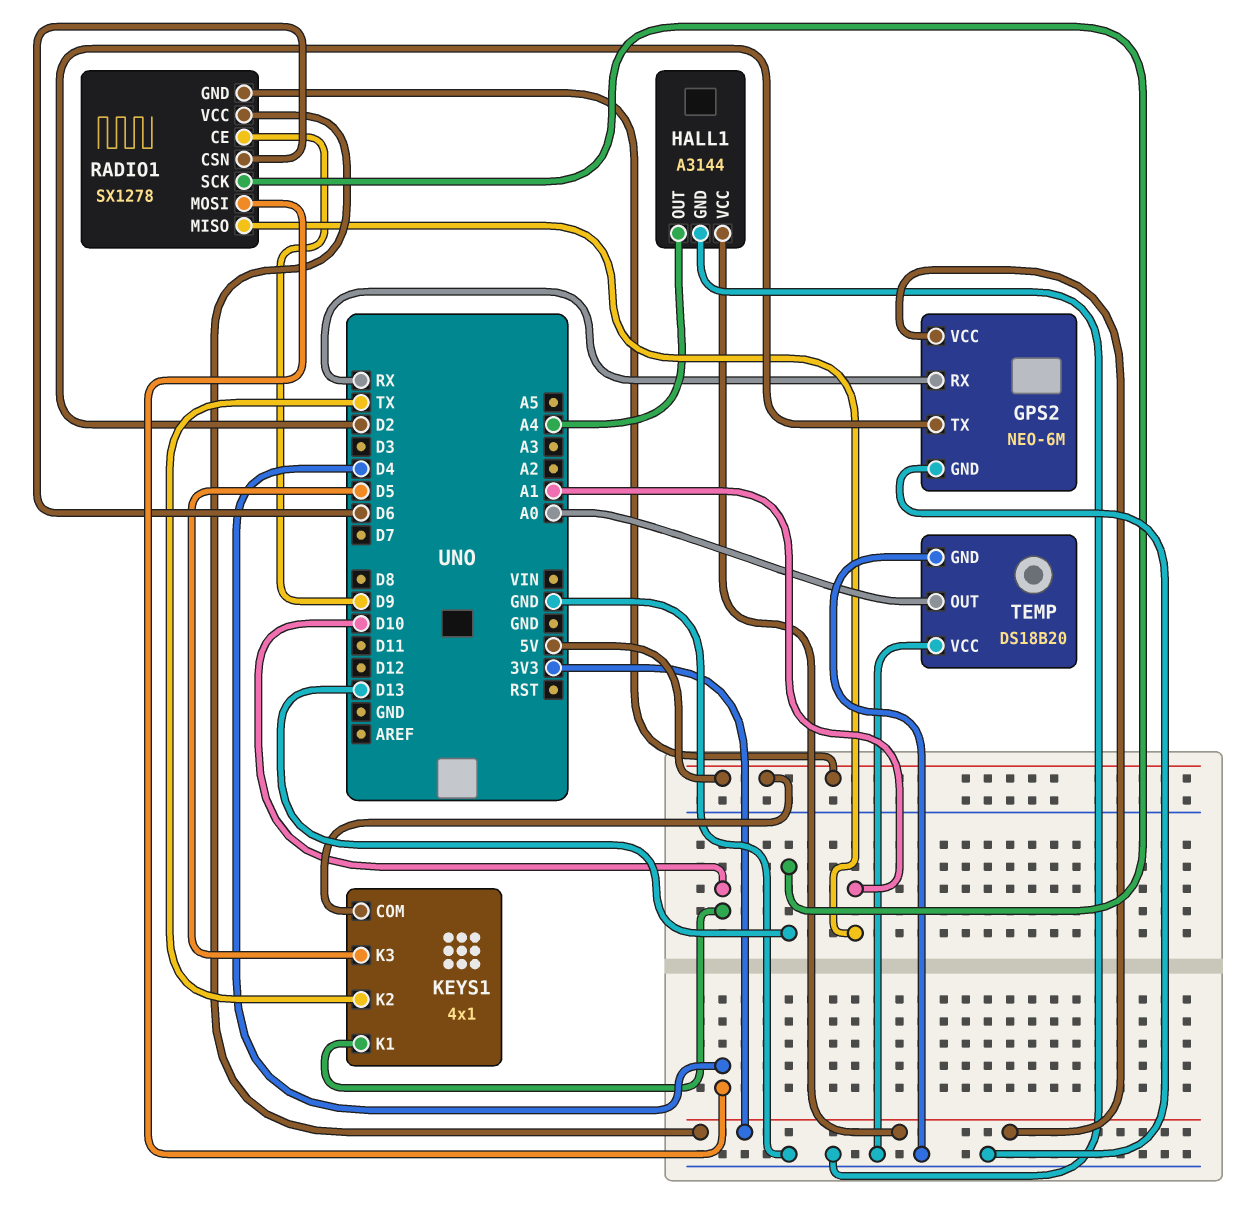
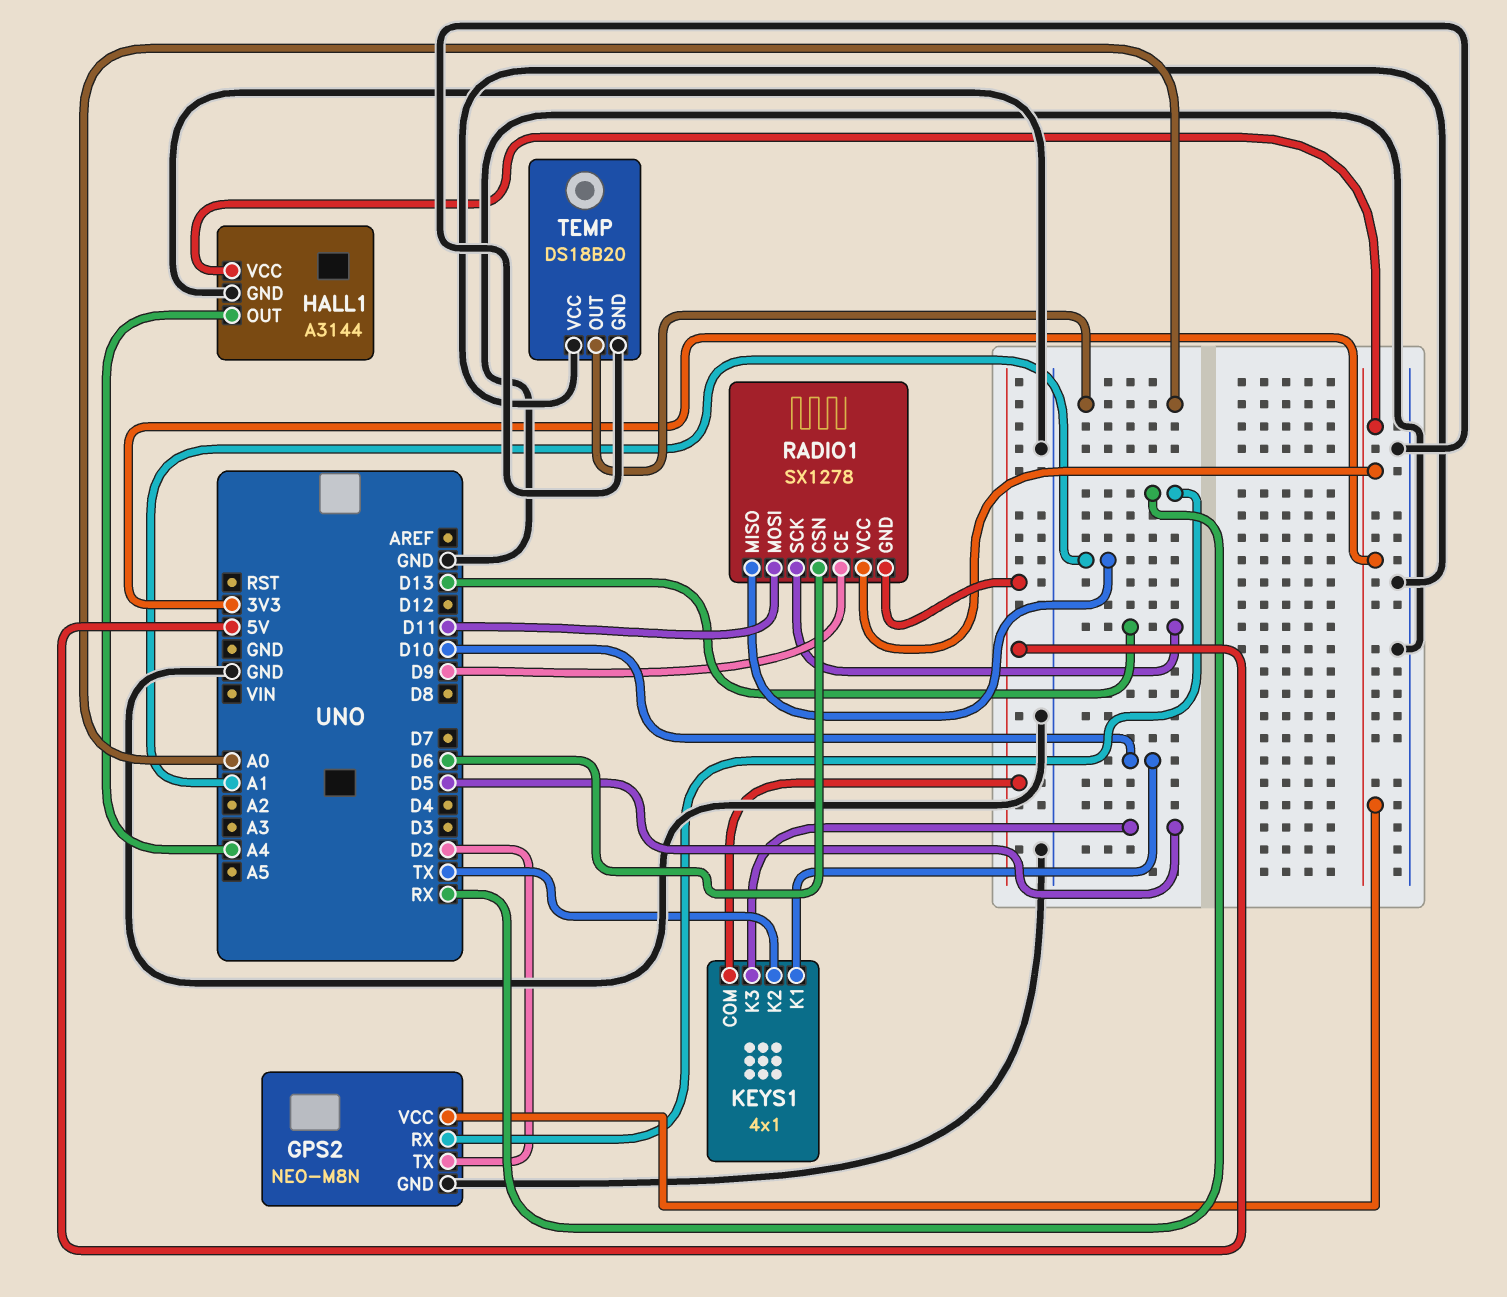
GPS2: NEO-6M -> NEO-M8N
RADIO1 pin MOSI: D4 -> D11

